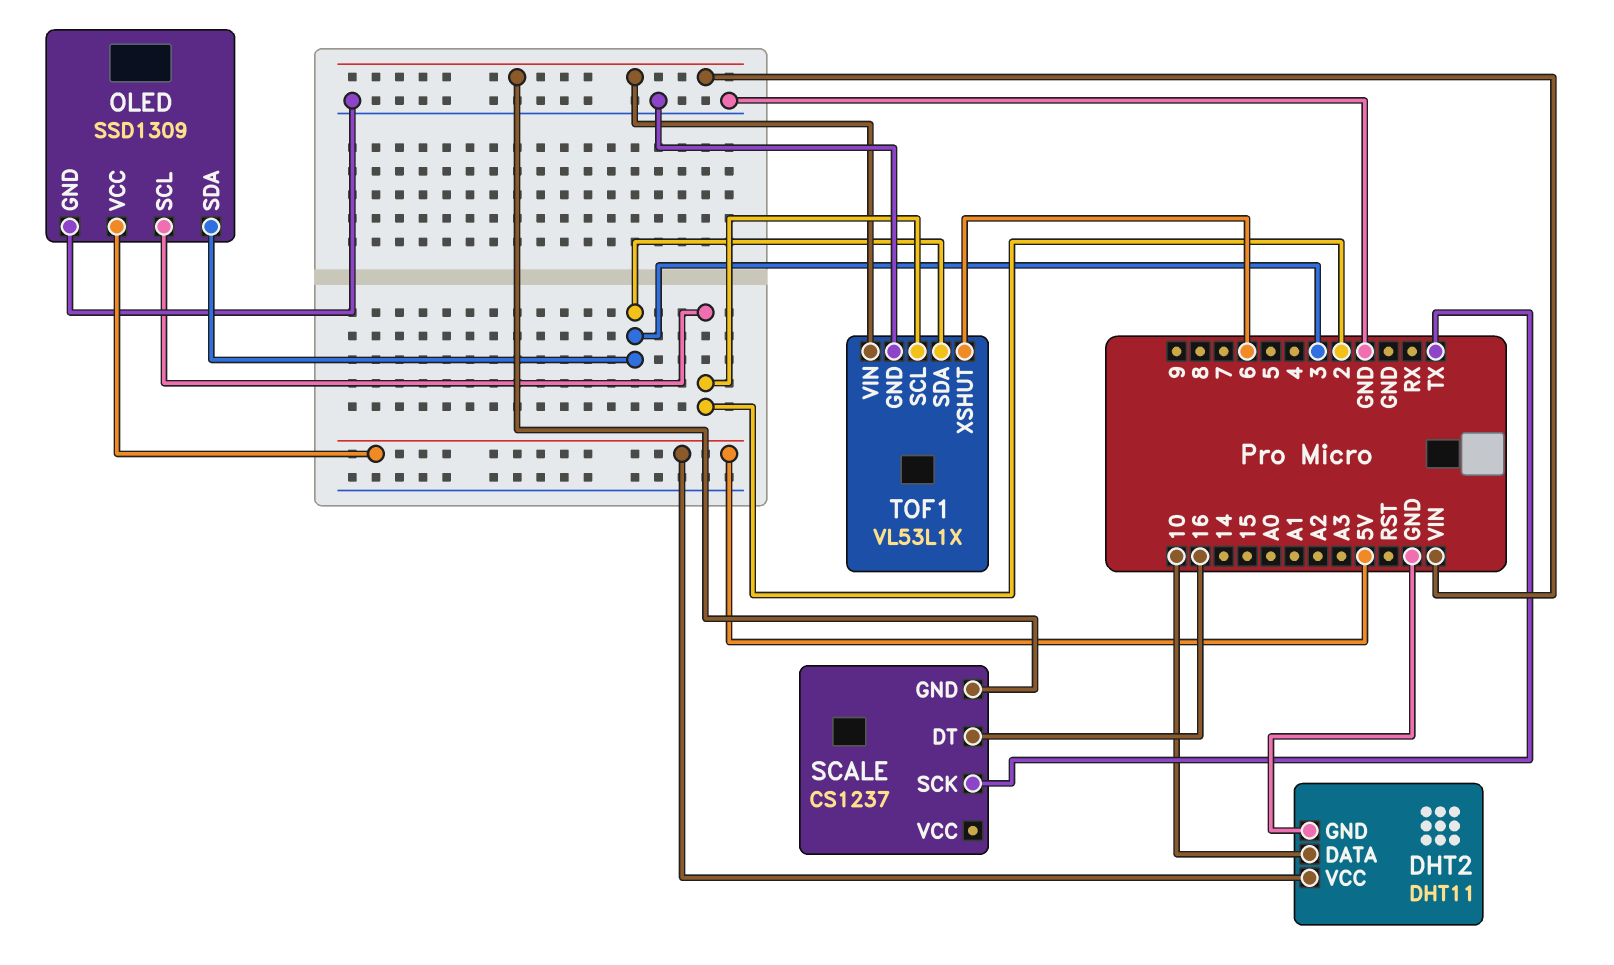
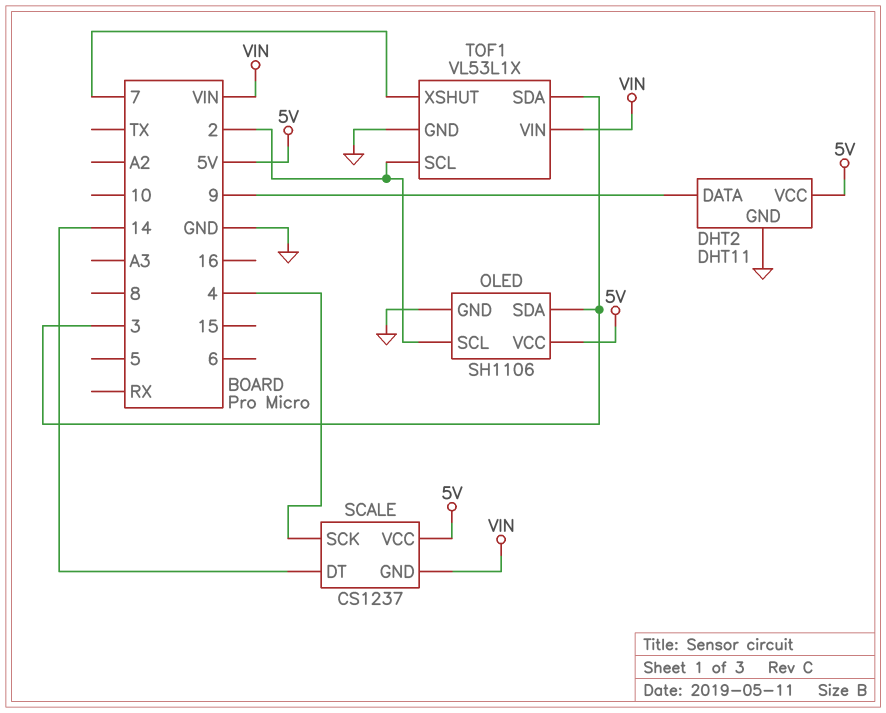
DHT2 pin DATA: 10 -> 9
OLED: SSD1309 -> SH1106
SCALE pin DT: 16 -> 14
SCALE pin SCK: TX -> 4
SCALE pin VCC: none -> 5V
TOF1 pin XSHUT: 6 -> 7

